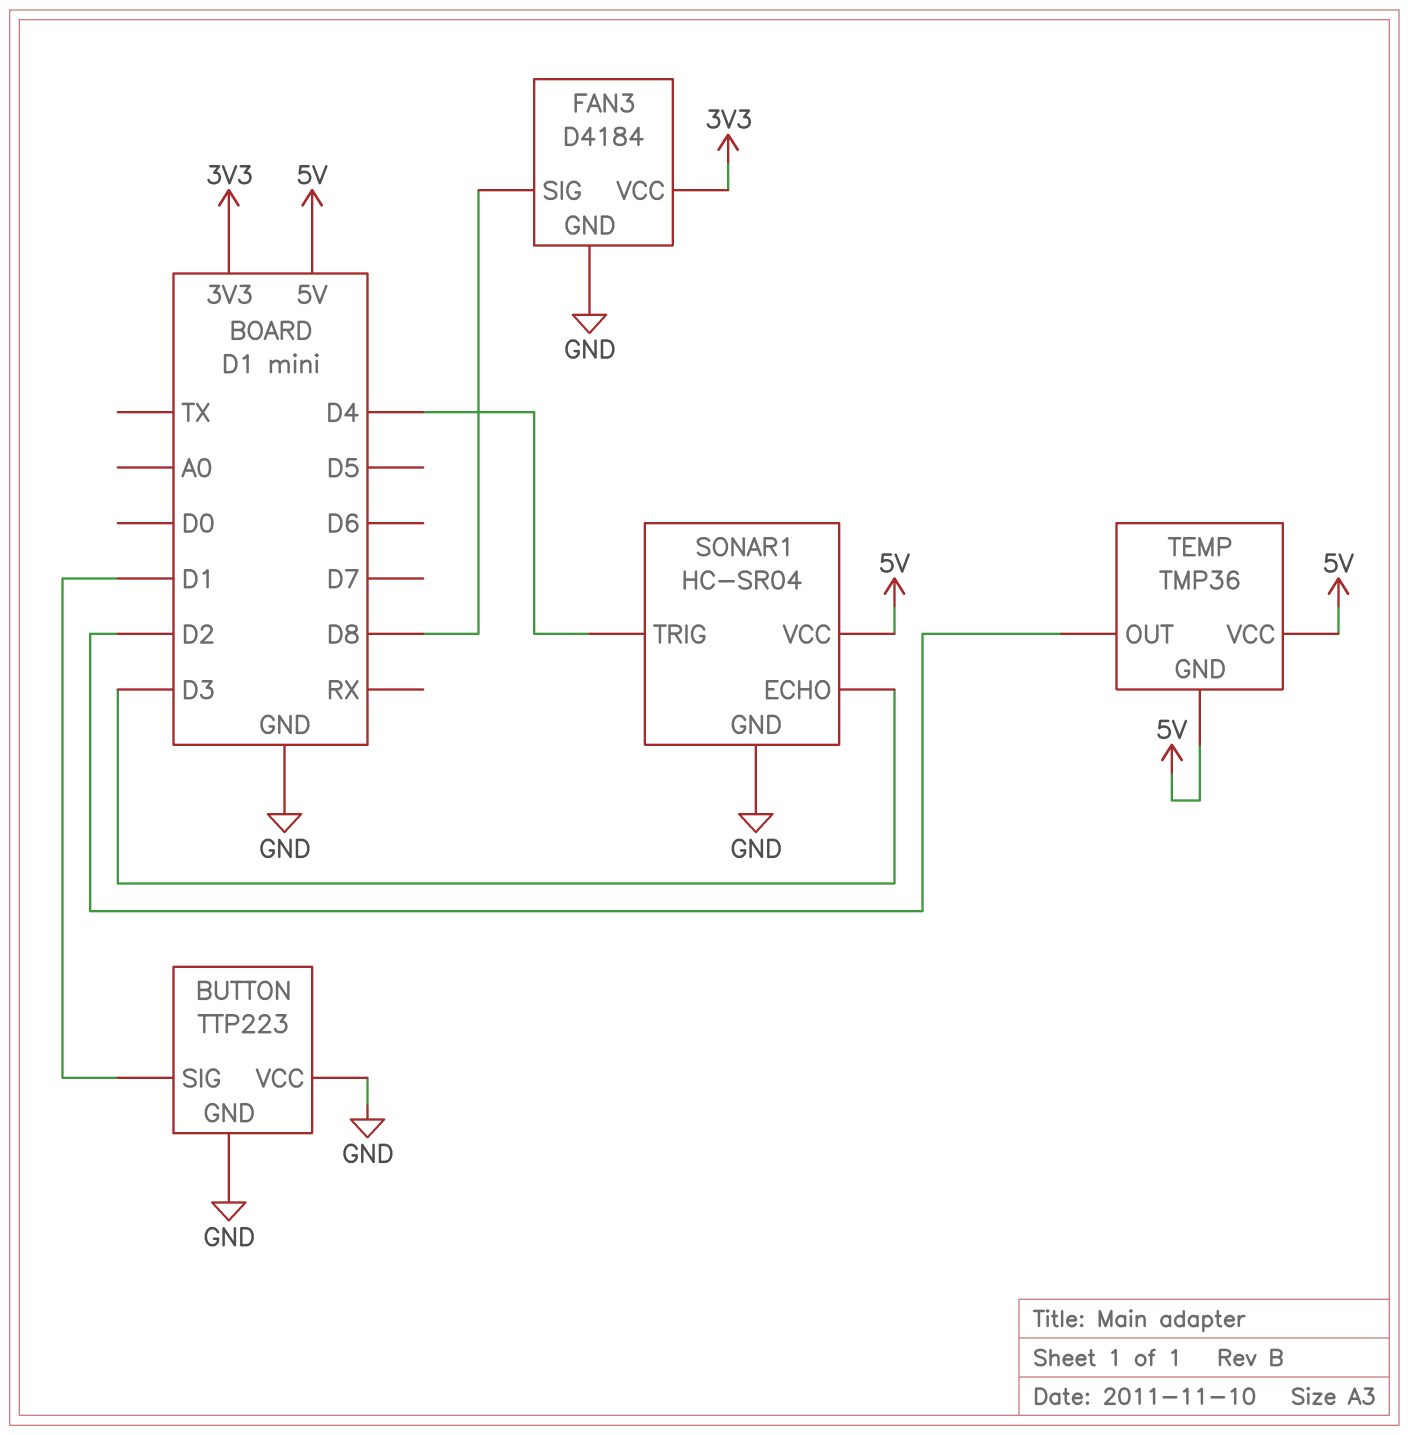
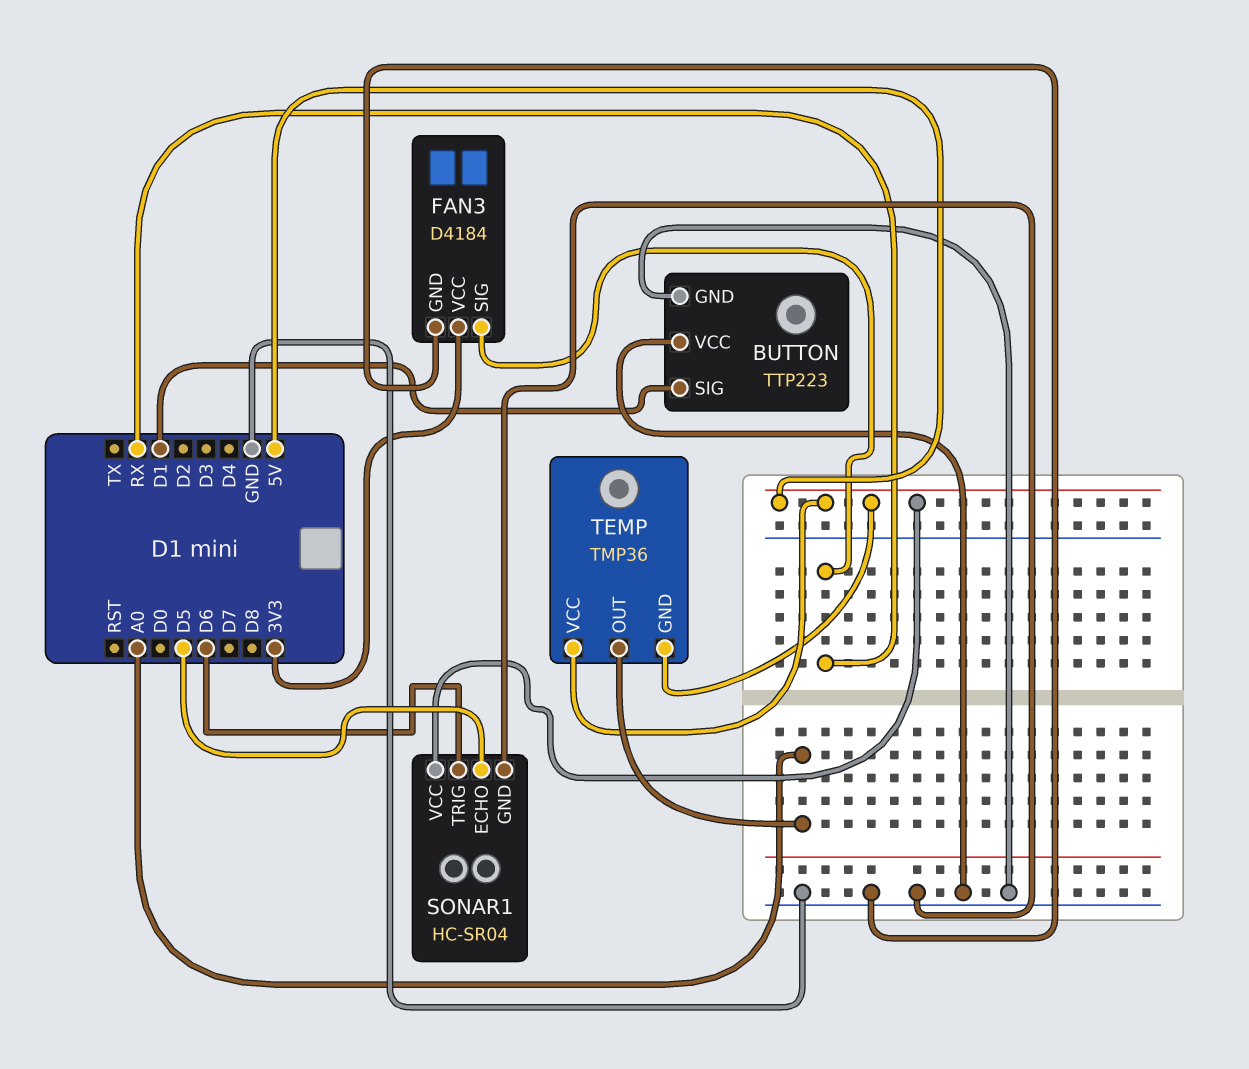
FAN3 pin SIG: D8 -> RX
SONAR1 pin ECHO: D3 -> D5
SONAR1 pin TRIG: D4 -> D6
TEMP pin OUT: D2 -> A0

